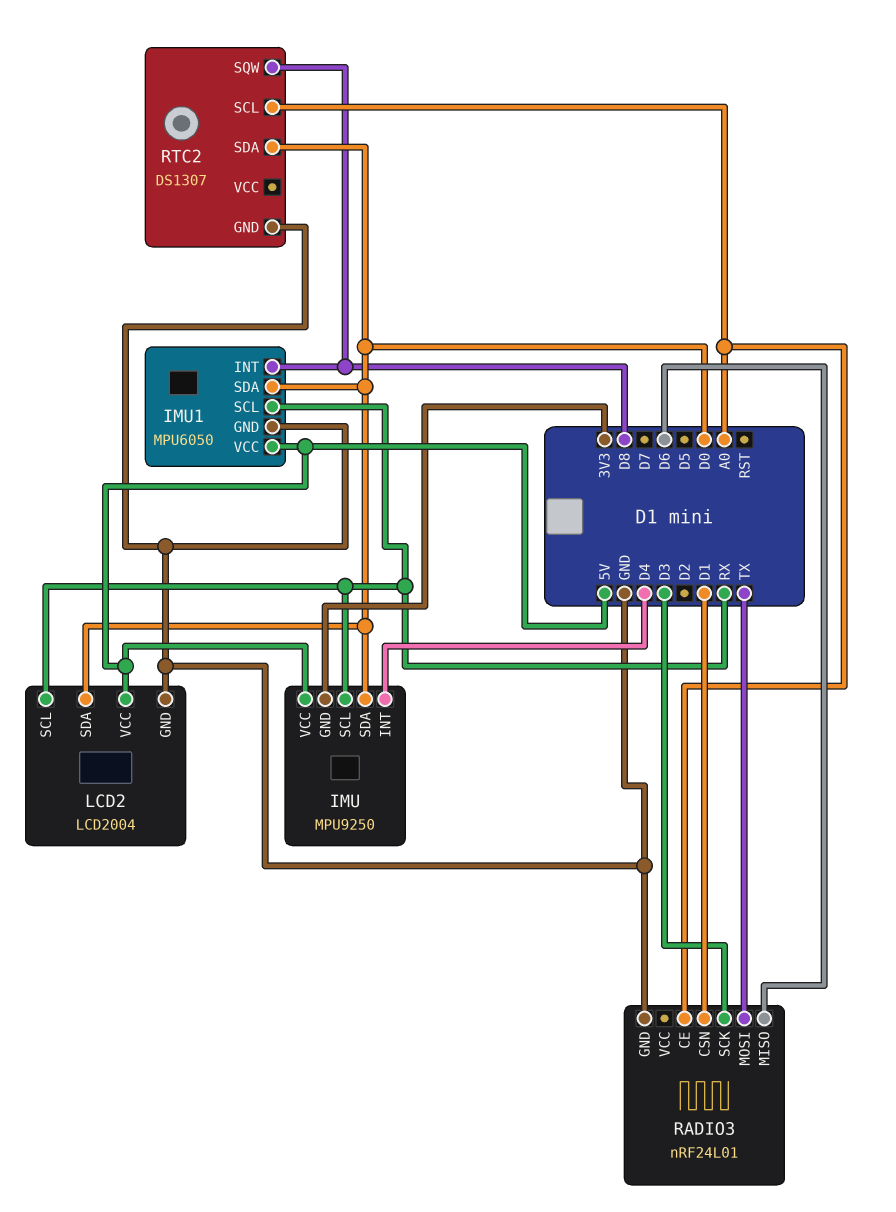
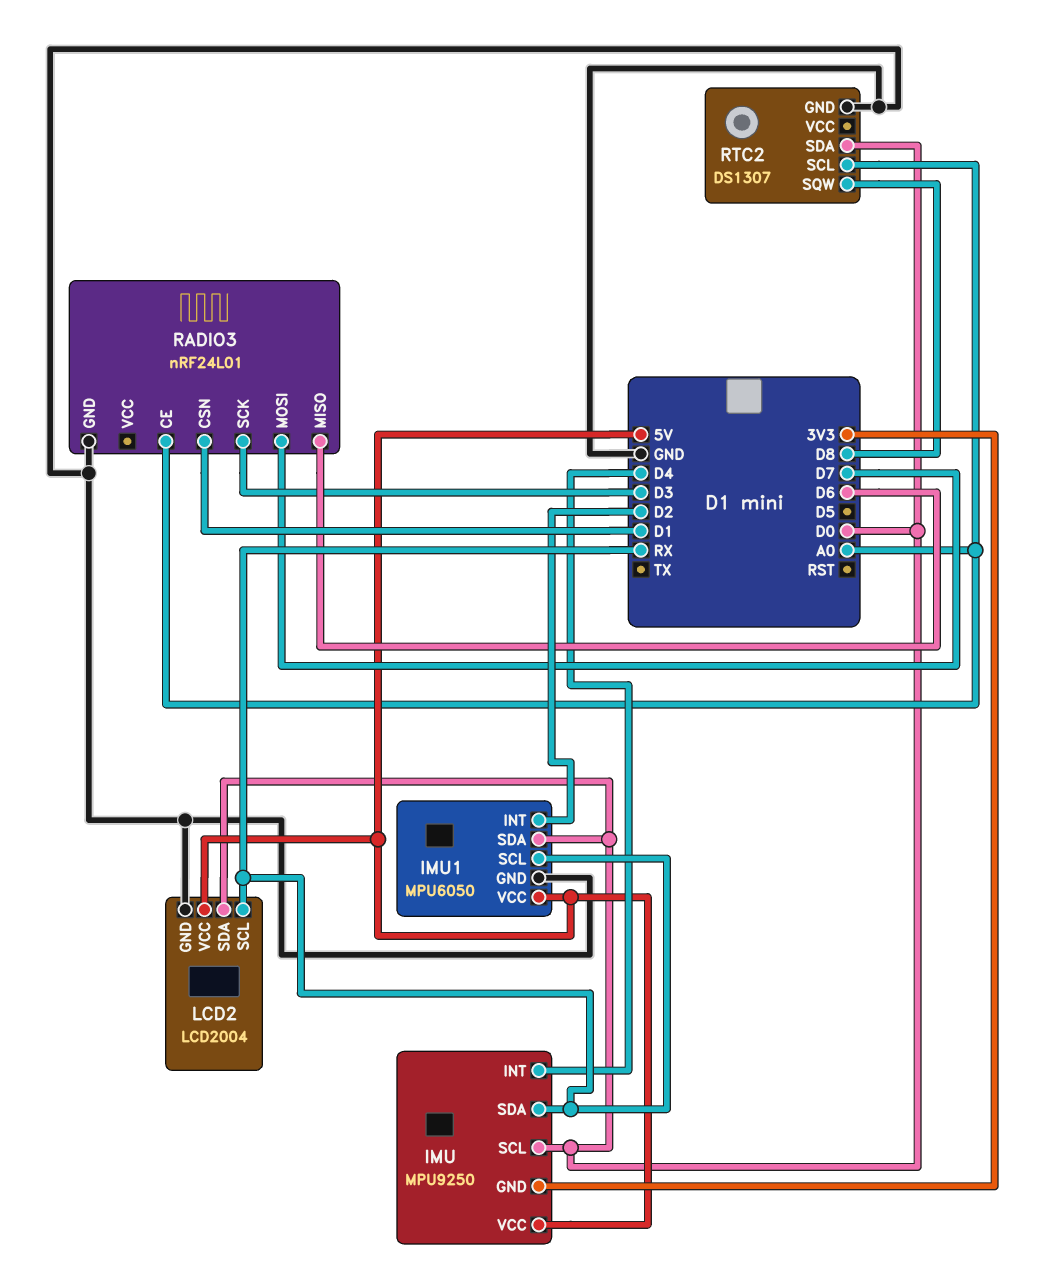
IMU pin SCL: RX -> D0
IMU pin SDA: D0 -> RX
IMU1 pin INT: D8 -> D2
RADIO3 pin MOSI: TX -> D7

